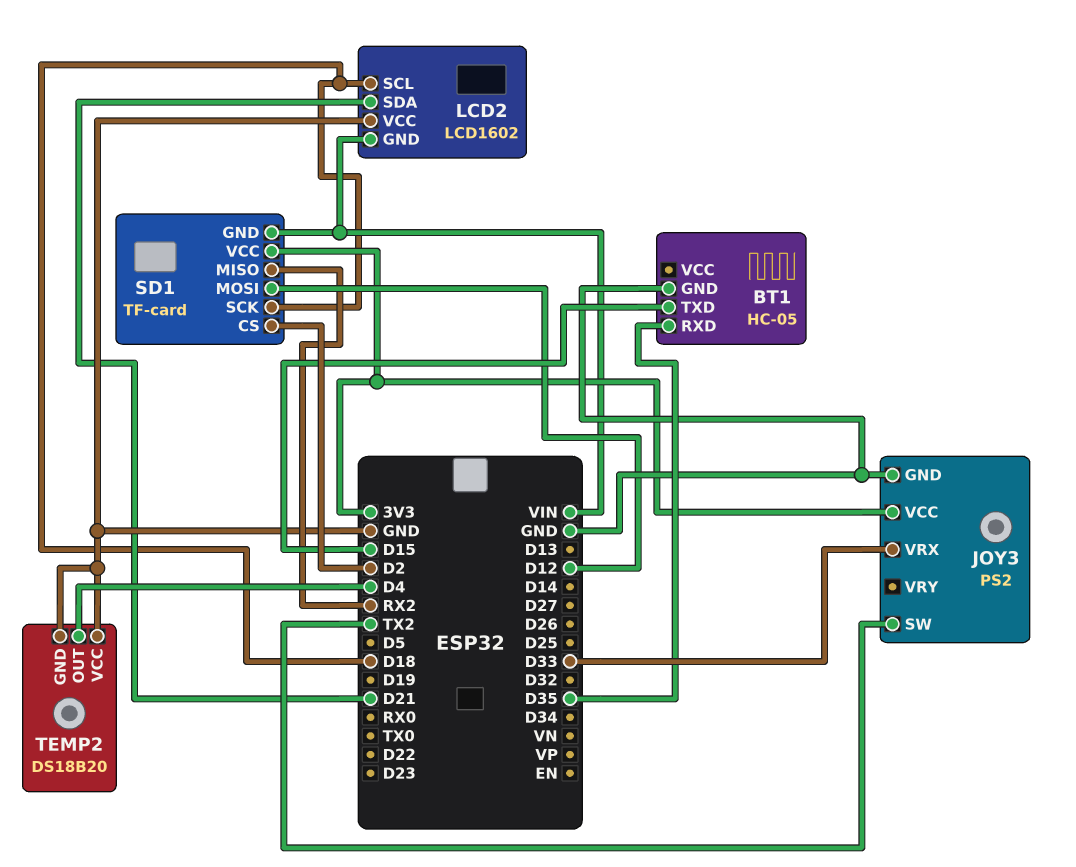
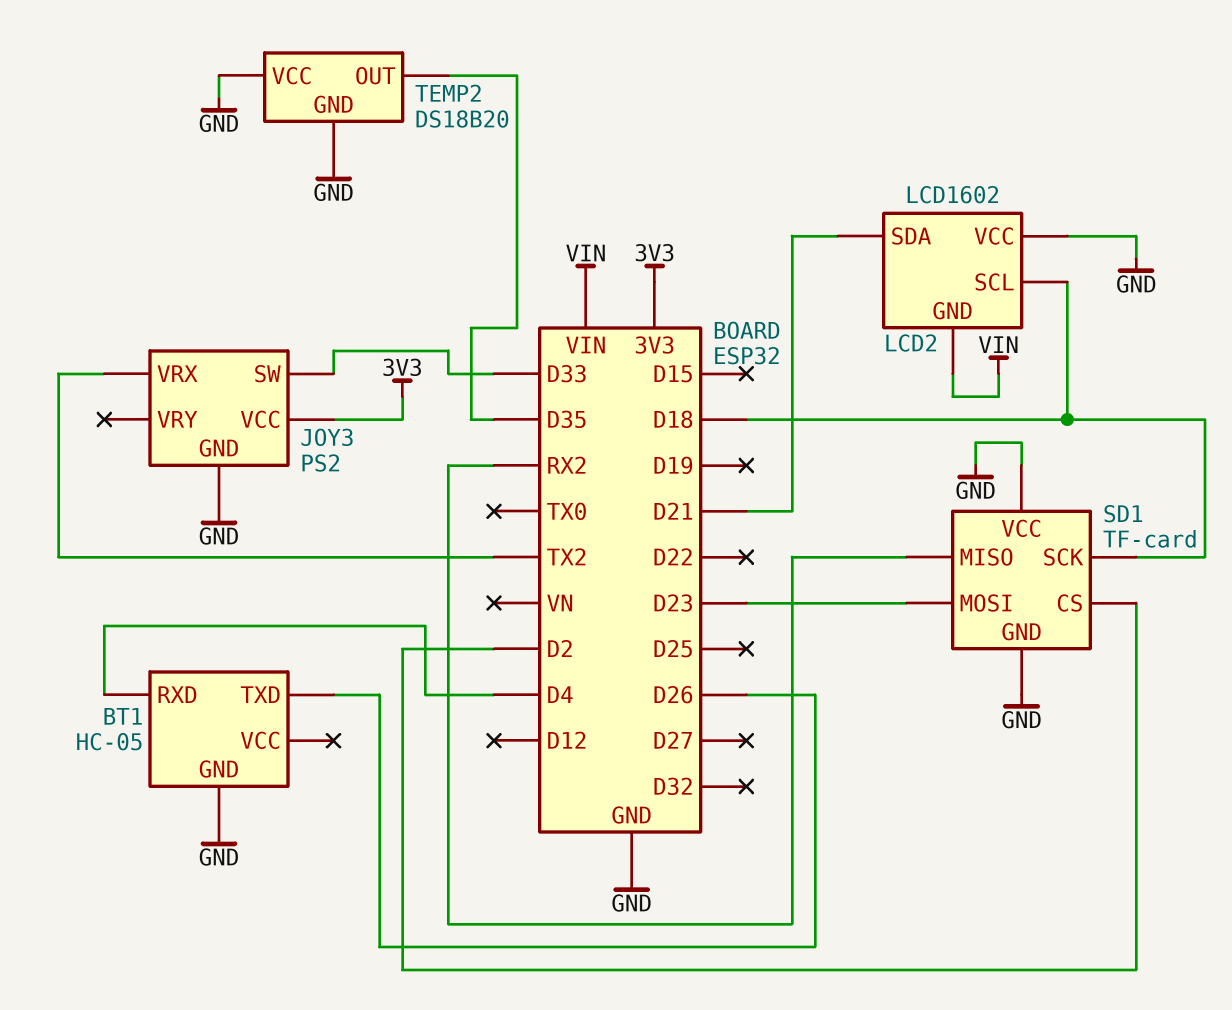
BT1 pin RXD: D35 -> D4
BT1 pin TXD: D15 -> D26
JOY3 pin SW: TX2 -> D33
JOY3 pin VRX: D33 -> TX2
SD1 pin GND: VIN -> GND
SD1 pin MOSI: D12 -> D23
SD1 pin VCC: 3V3 -> GND
TEMP2 pin OUT: D4 -> D35

